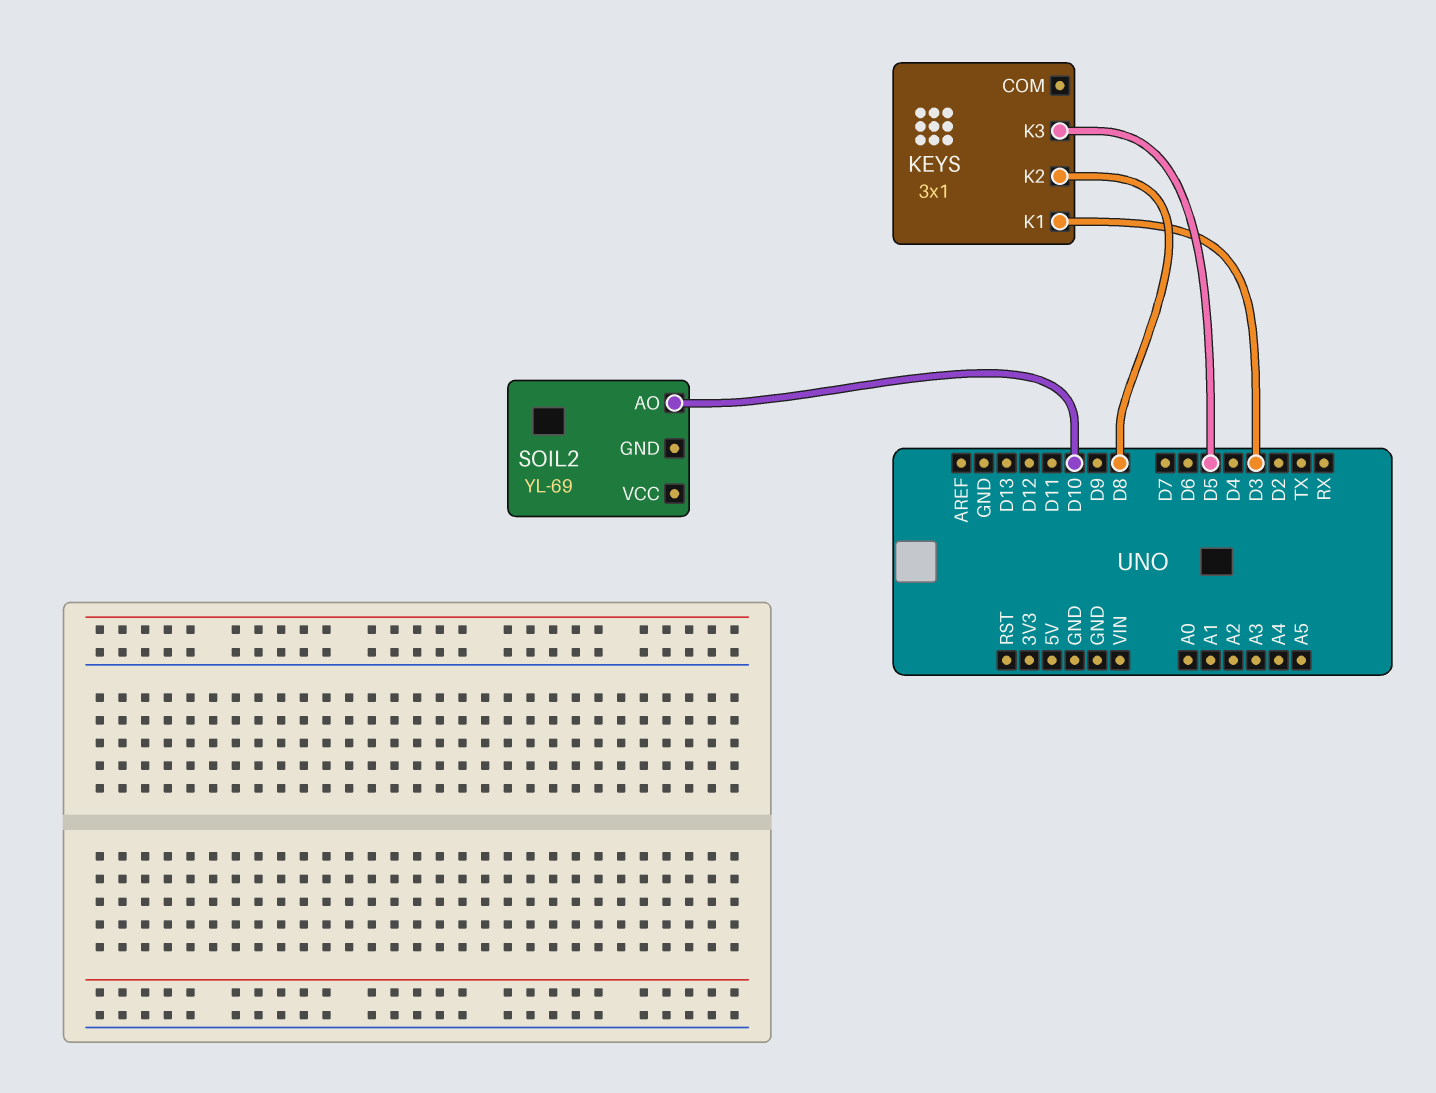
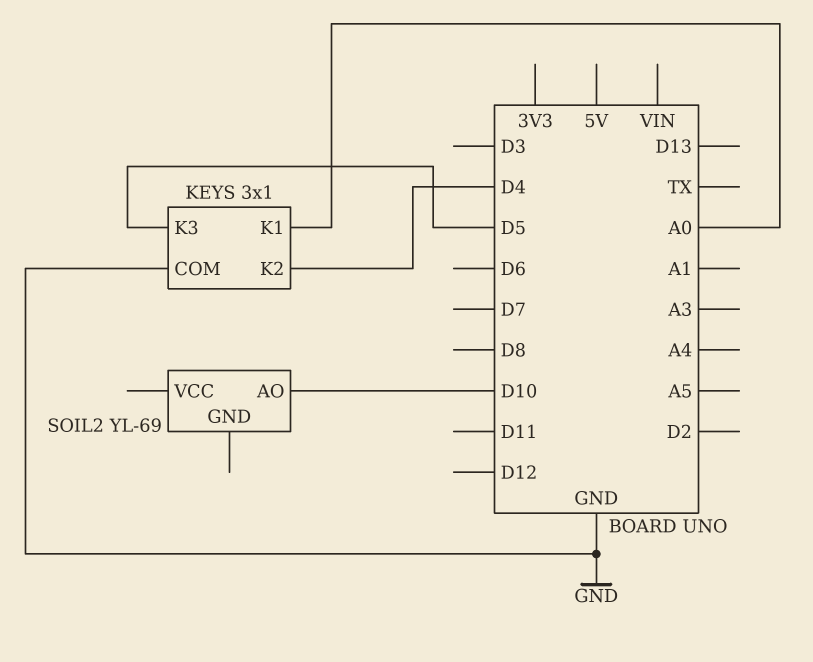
KEYS pin COM: none -> GND
KEYS pin K1: D3 -> A0
KEYS pin K2: D8 -> D4

